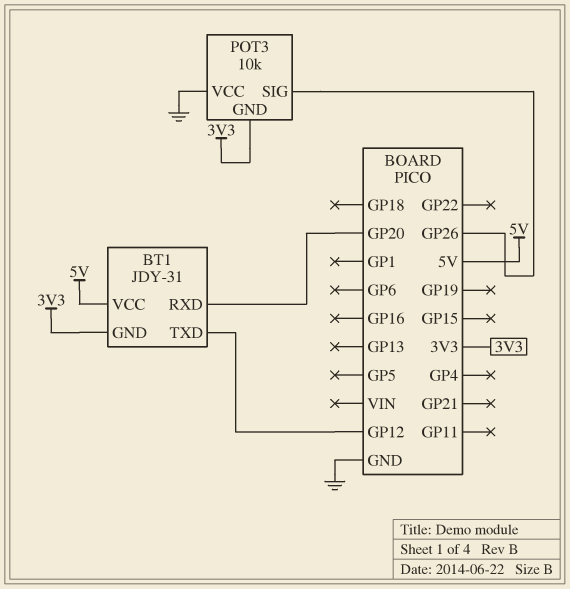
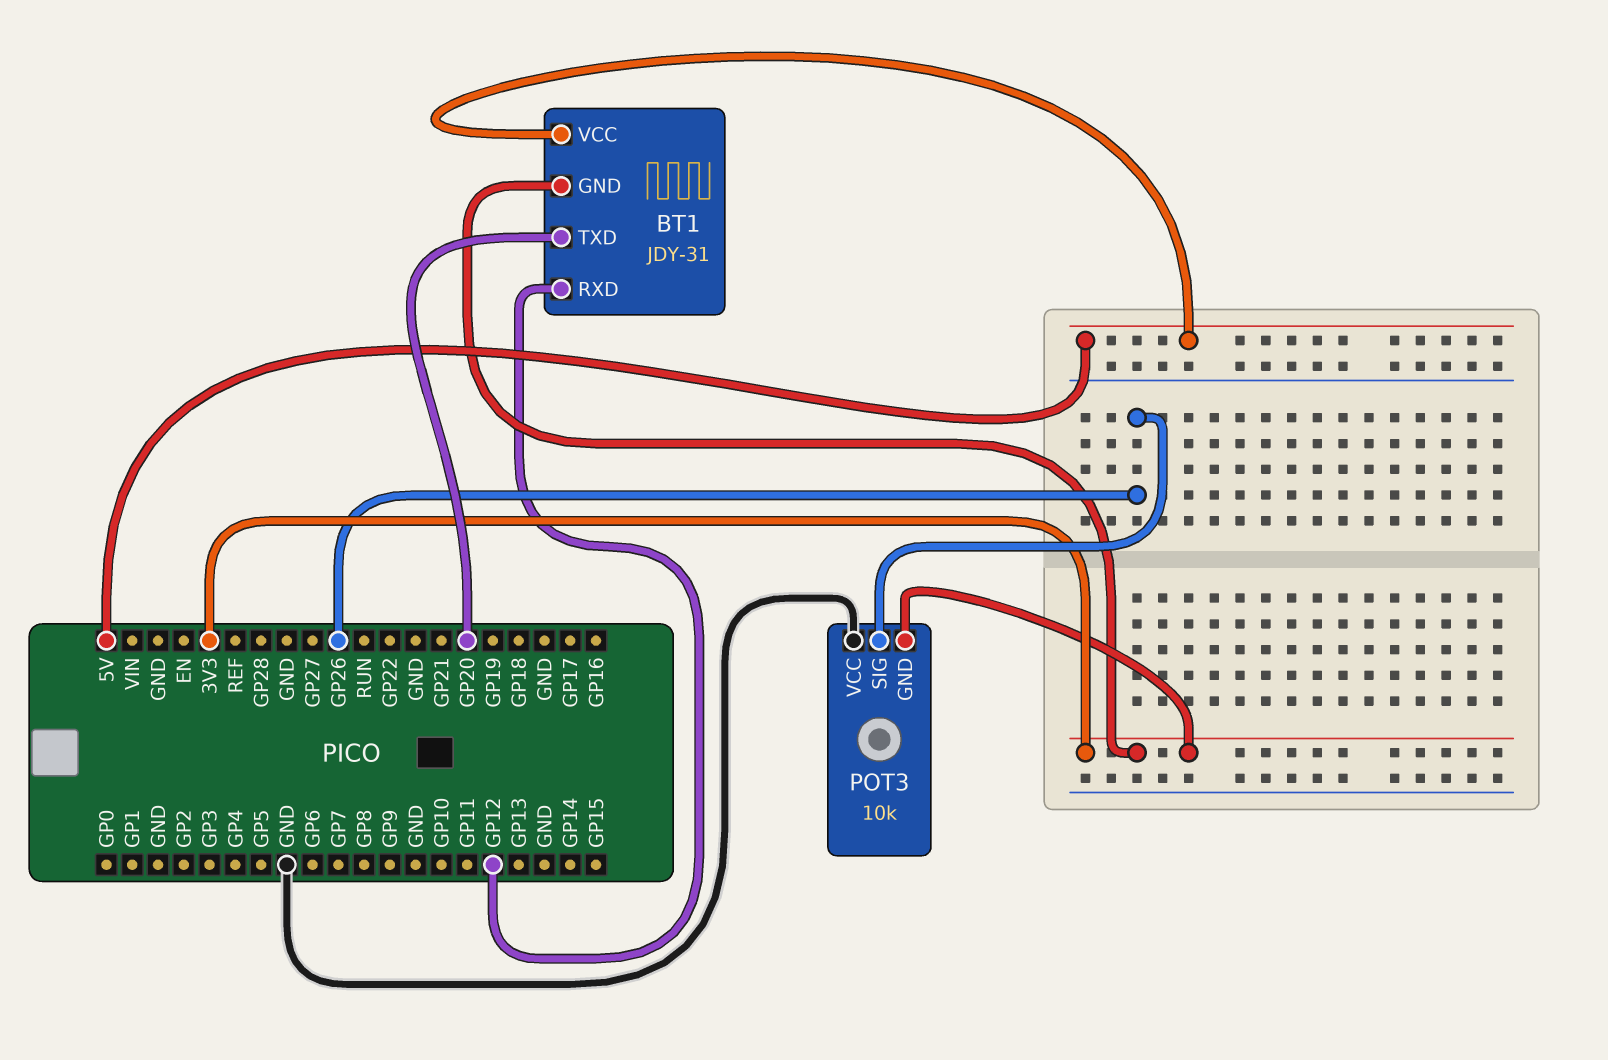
BT1 pin RXD: GP20 -> GP12
BT1 pin TXD: GP12 -> GP20

